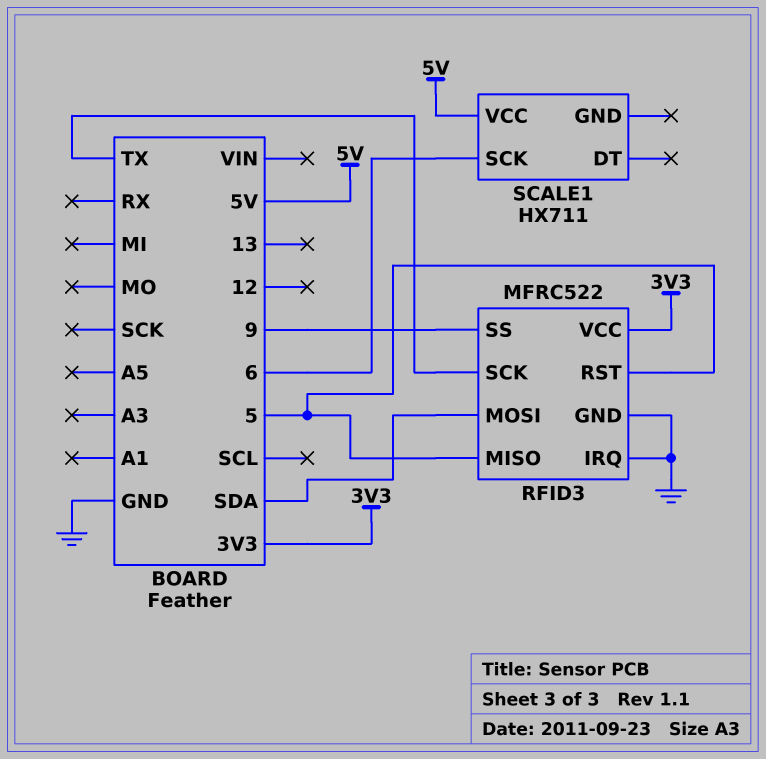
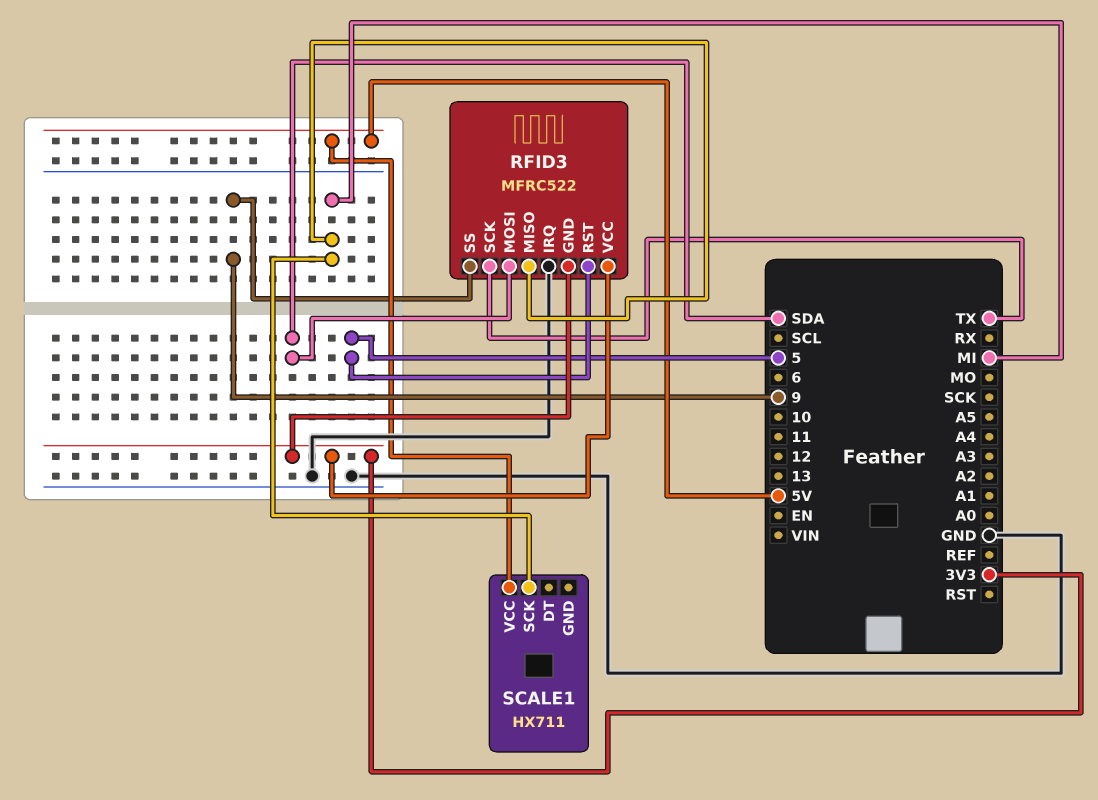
RFID3 pin GND: GND -> 3V3
RFID3 pin MISO: 5 -> MI
SCALE1 pin SCK: 6 -> MI

